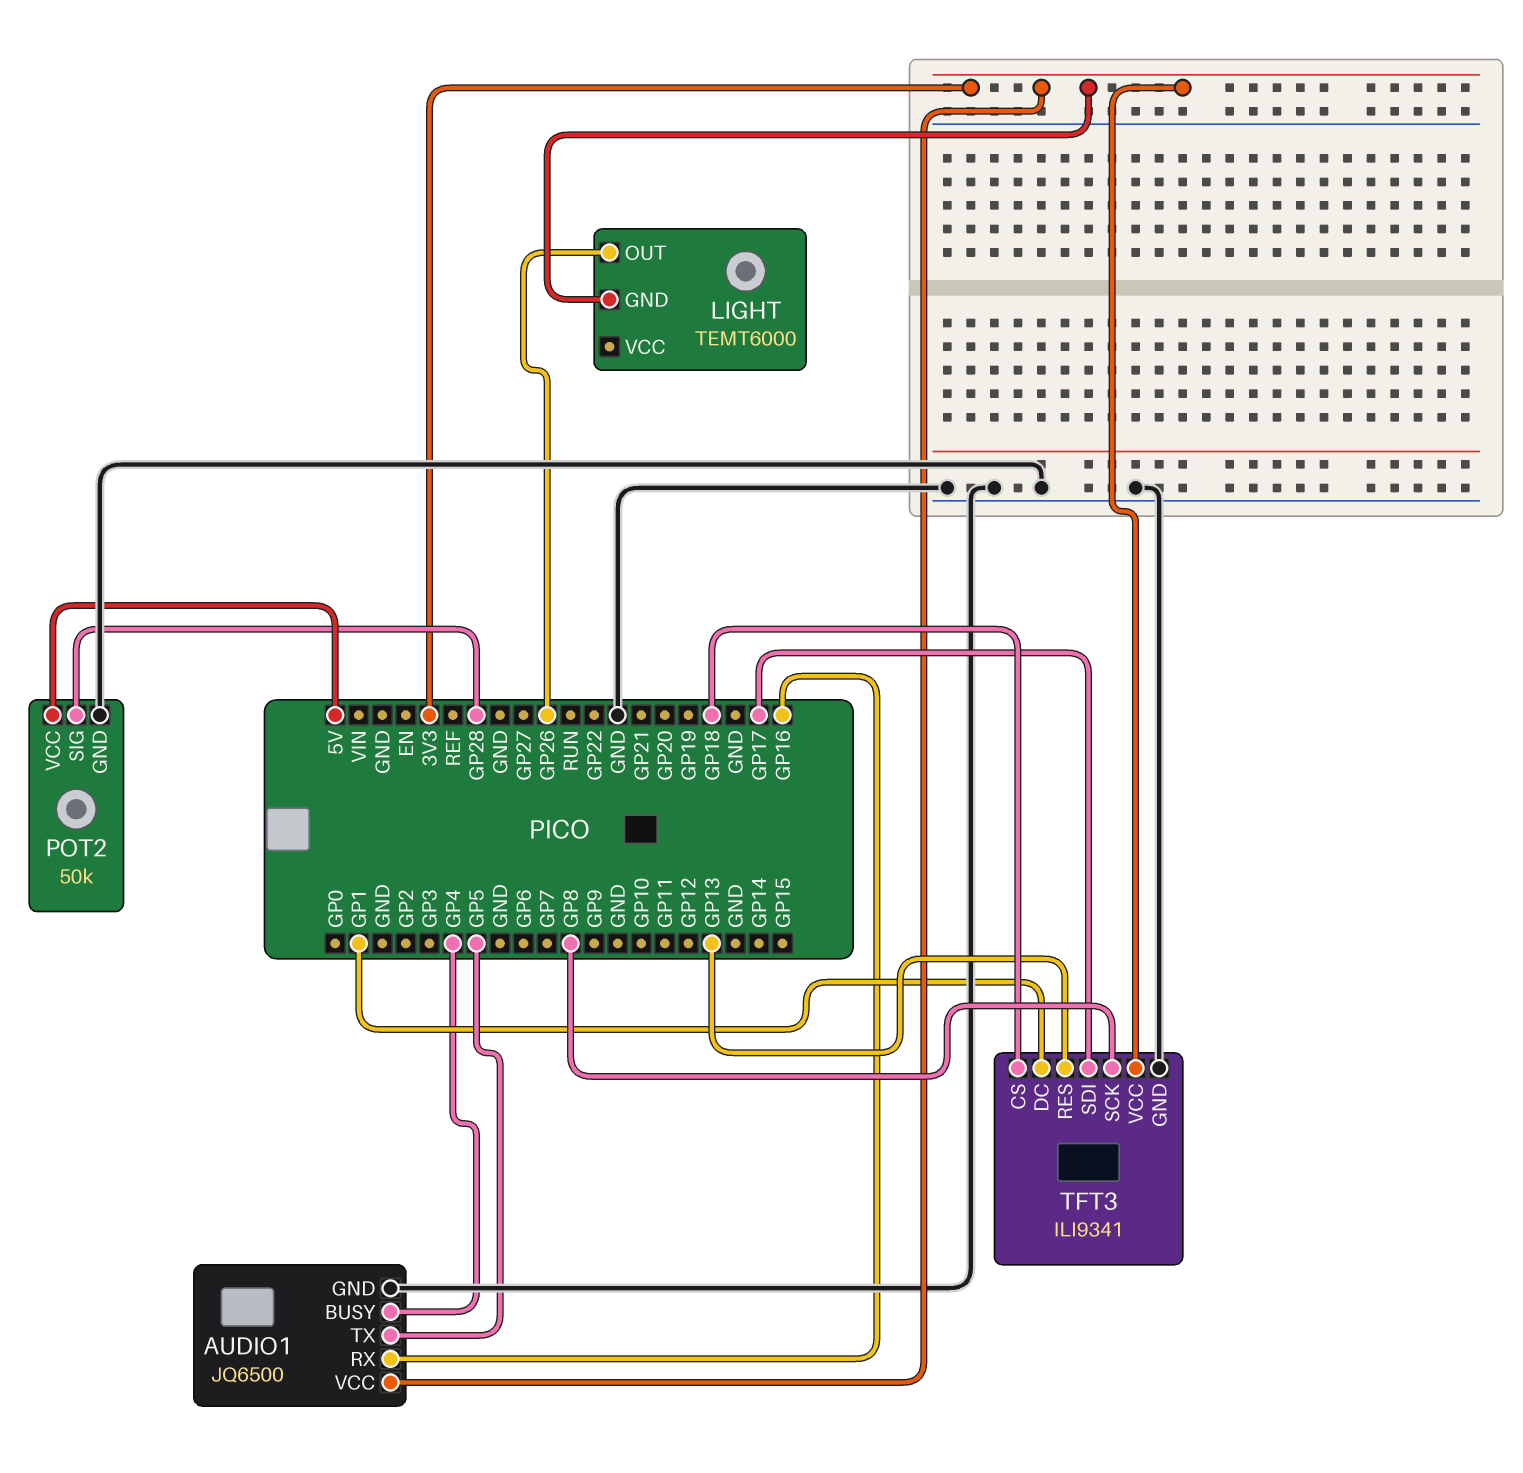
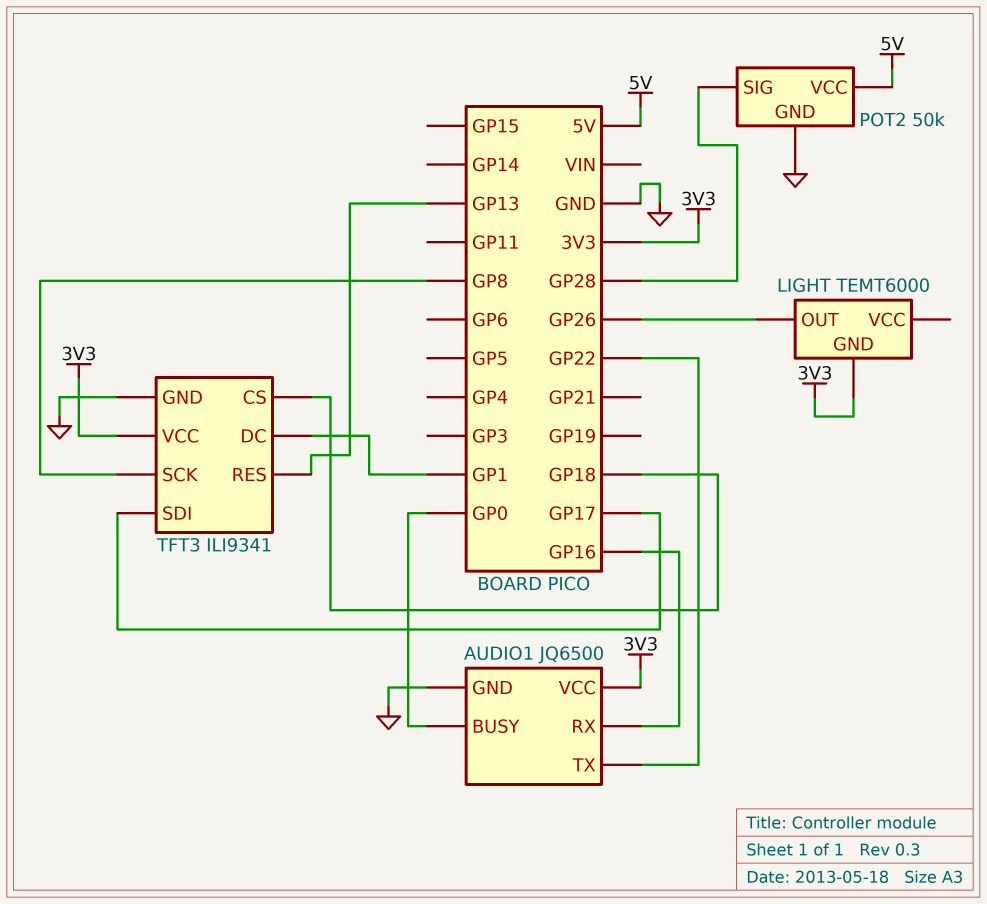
AUDIO1 pin BUSY: GP4 -> GP0
AUDIO1 pin TX: GP5 -> GP22

